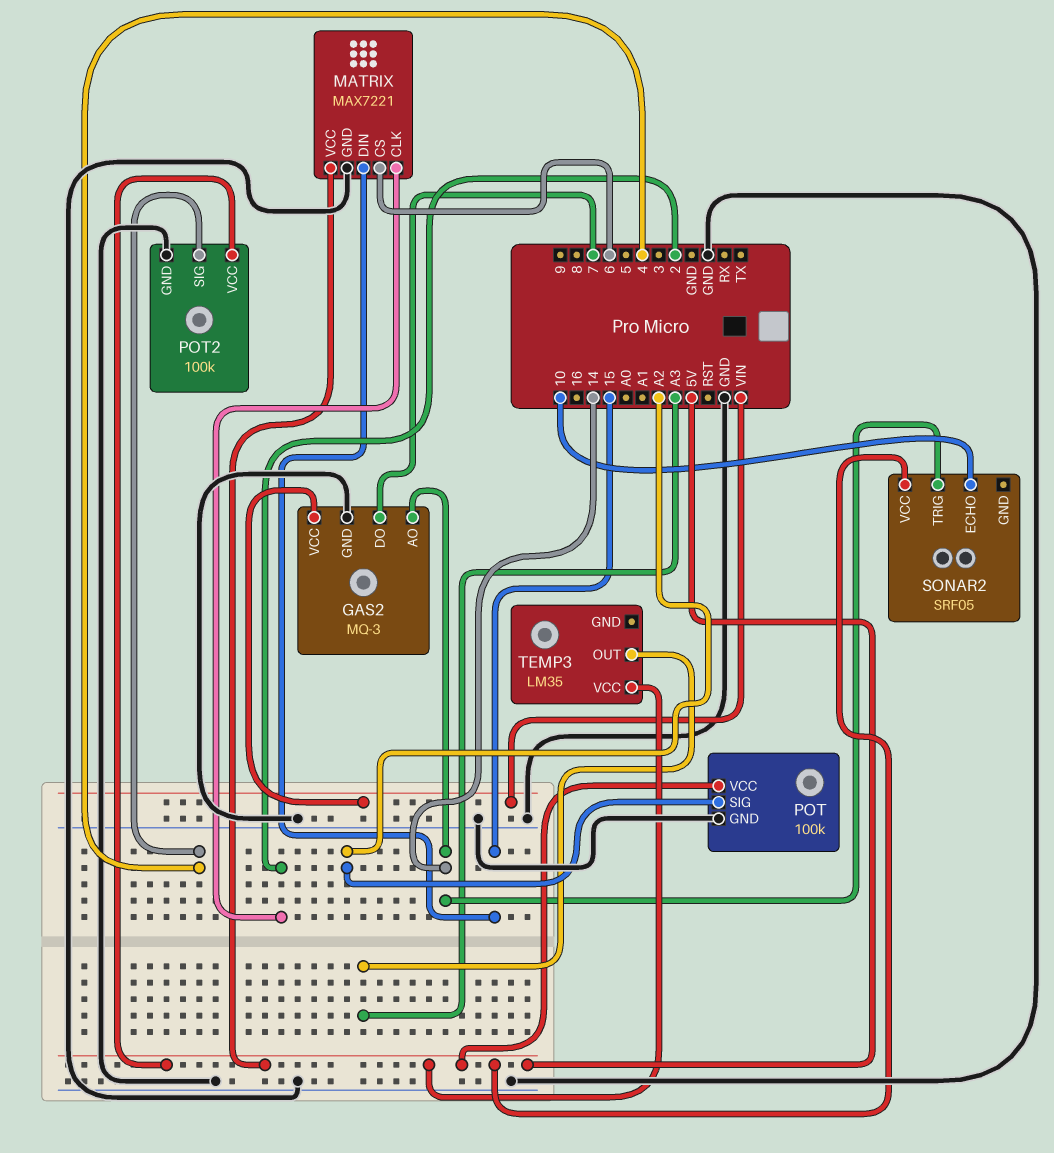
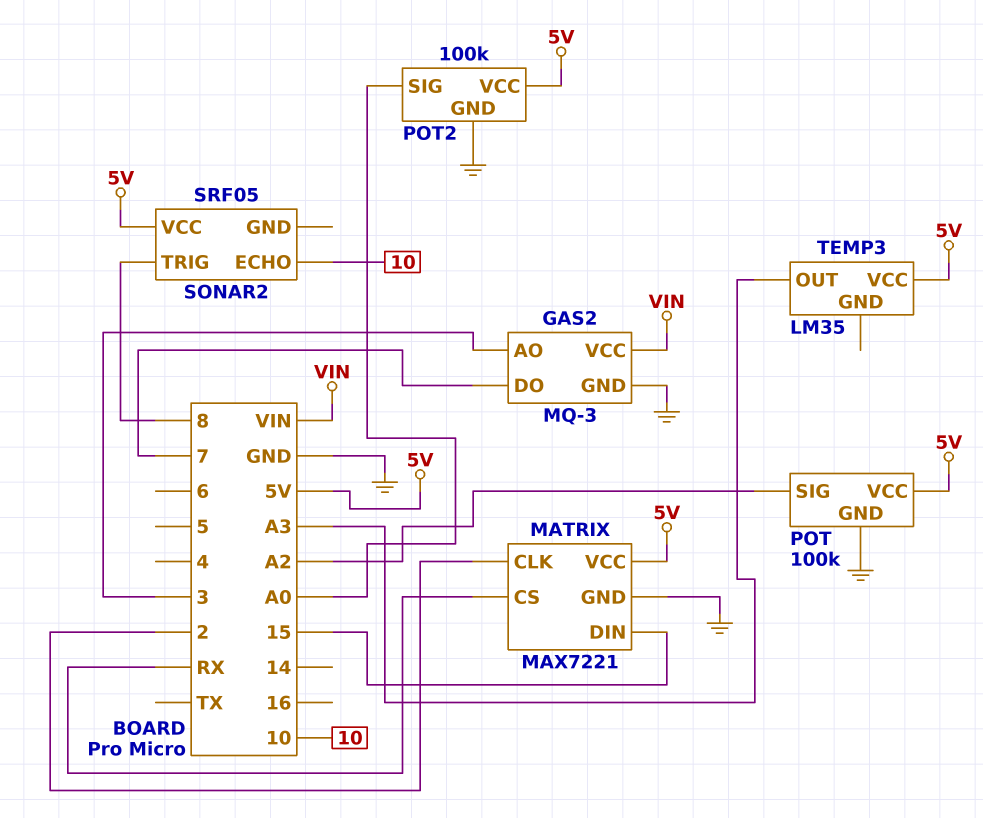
GAS2 pin AO: 14 -> 3
MATRIX pin CS: 6 -> RX
POT2 pin SIG: 4 -> A0
SONAR2 pin TRIG: 14 -> 8

